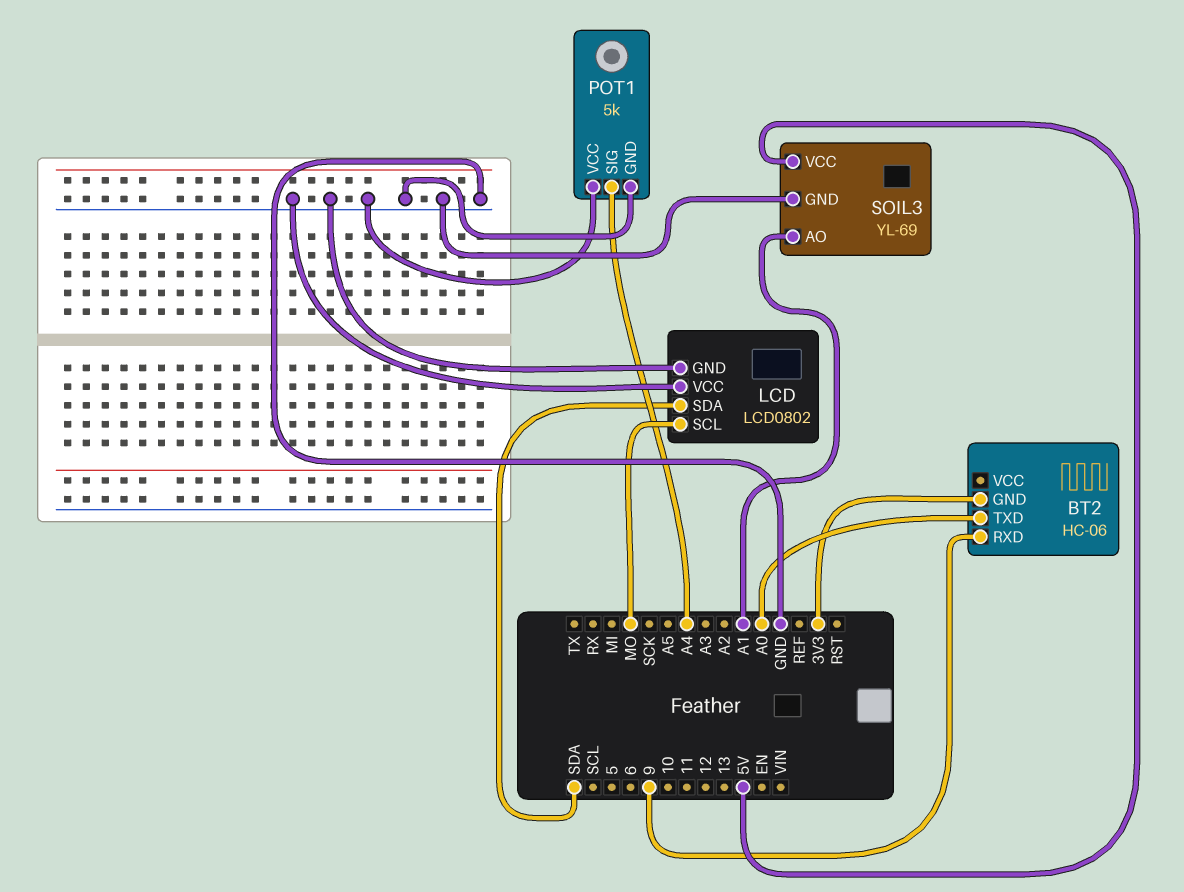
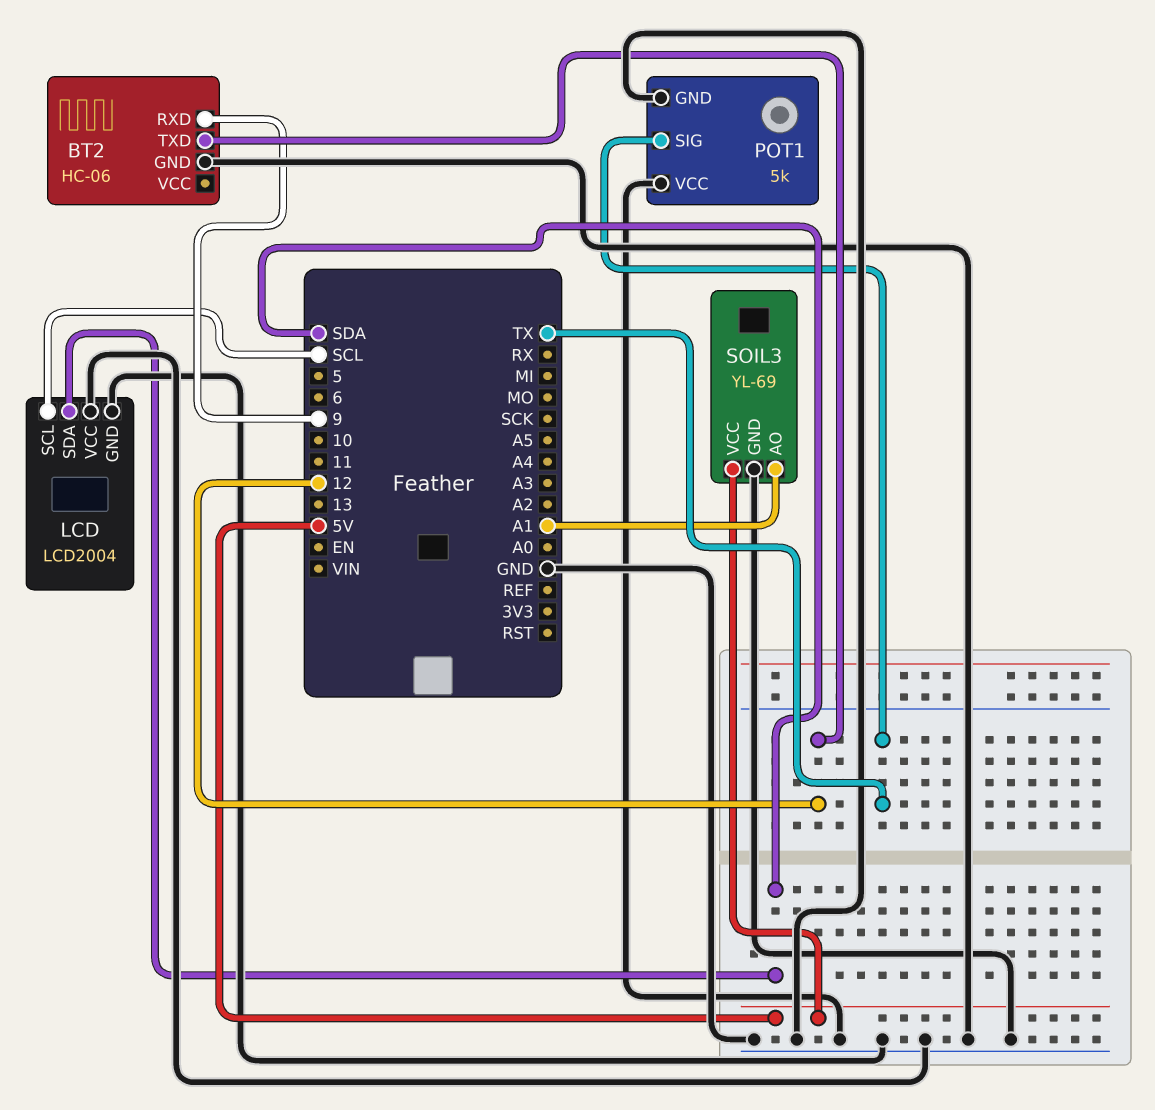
BT2 pin GND: 3V3 -> GND
BT2 pin TXD: A0 -> 12
LCD: LCD0802 -> LCD2004
LCD pin SCL: MO -> SCL
POT1 pin SIG: A4 -> TX

